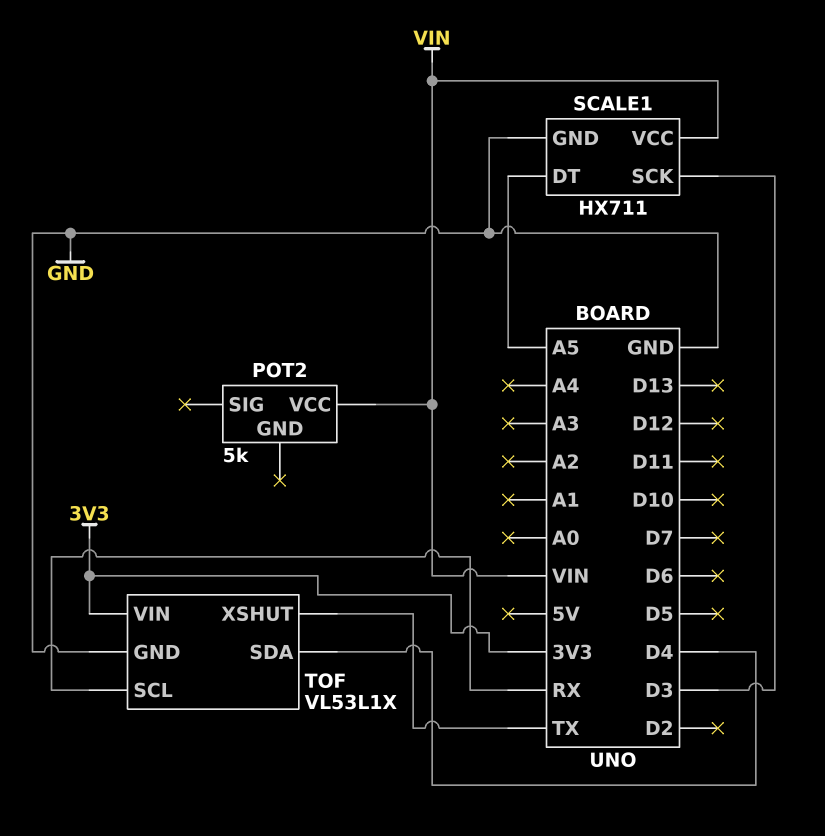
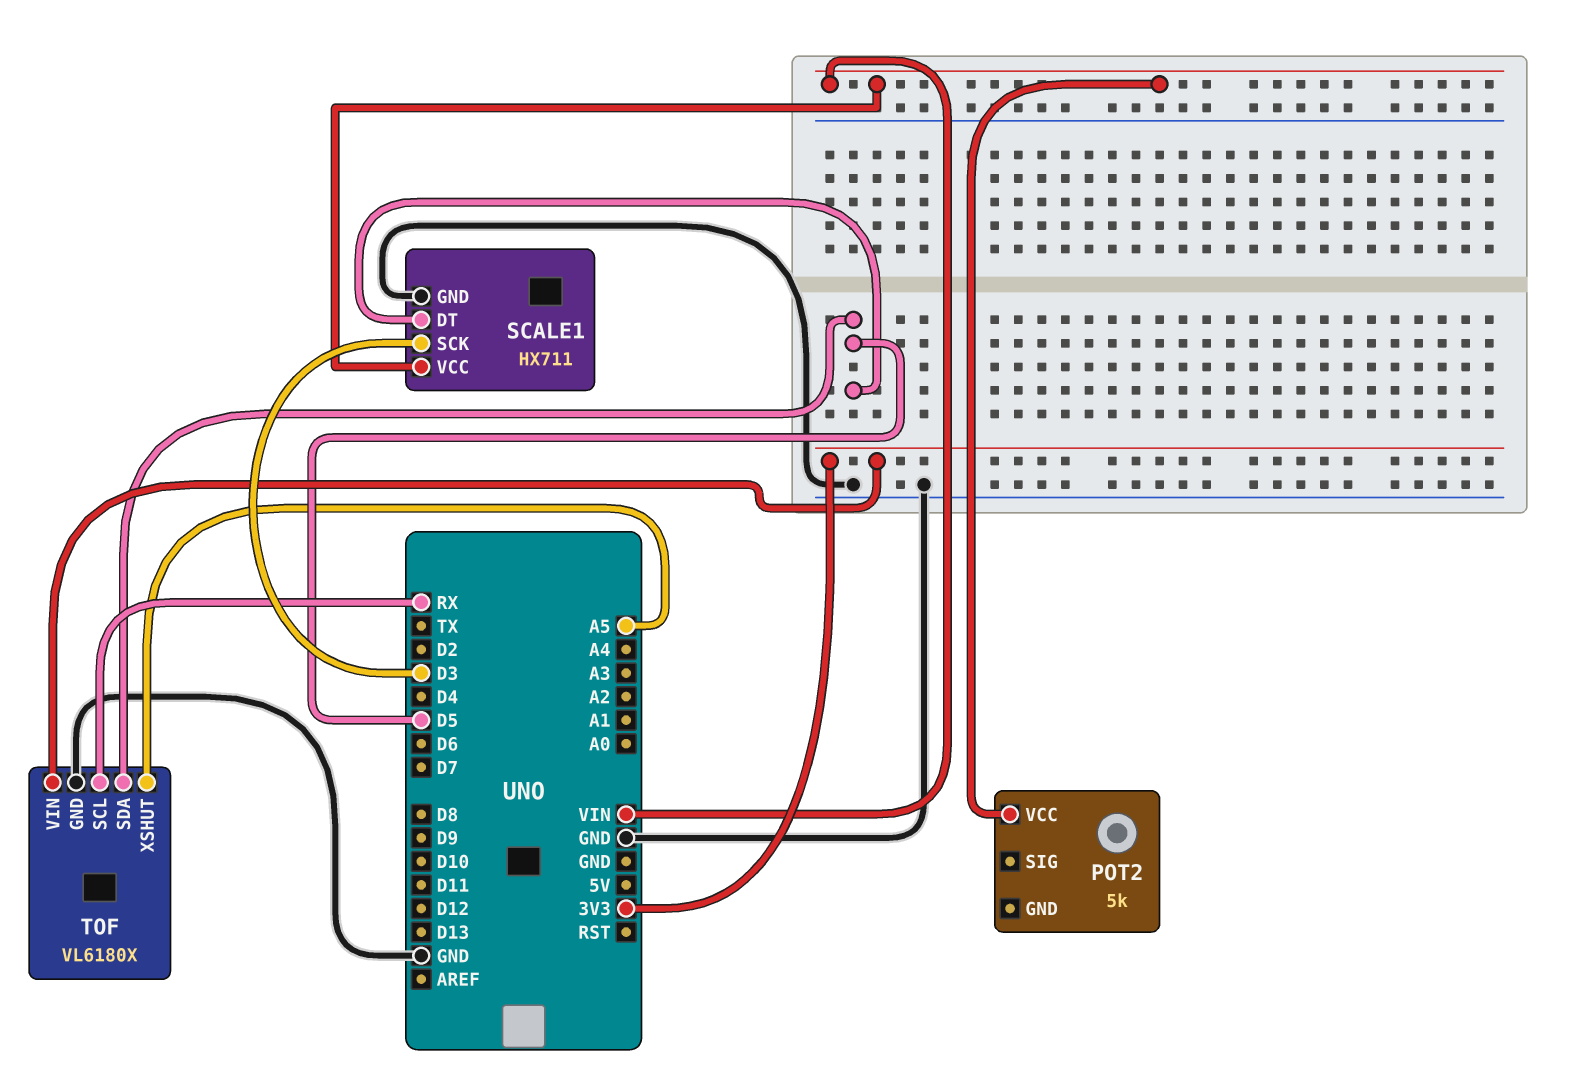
SCALE1 pin DT: A5 -> D5
TOF: VL53L1X -> VL6180X
TOF pin SDA: D4 -> D5
TOF pin XSHUT: TX -> A5

